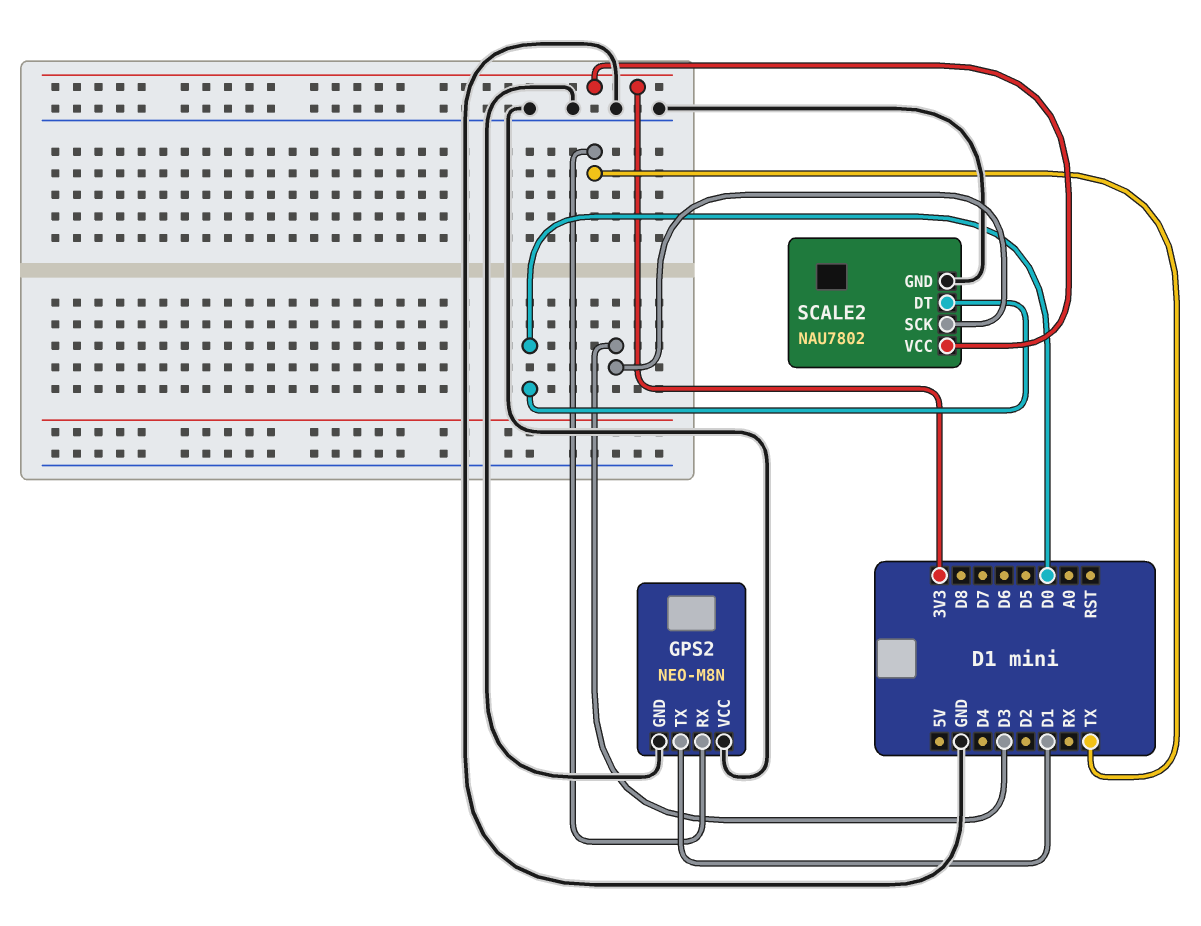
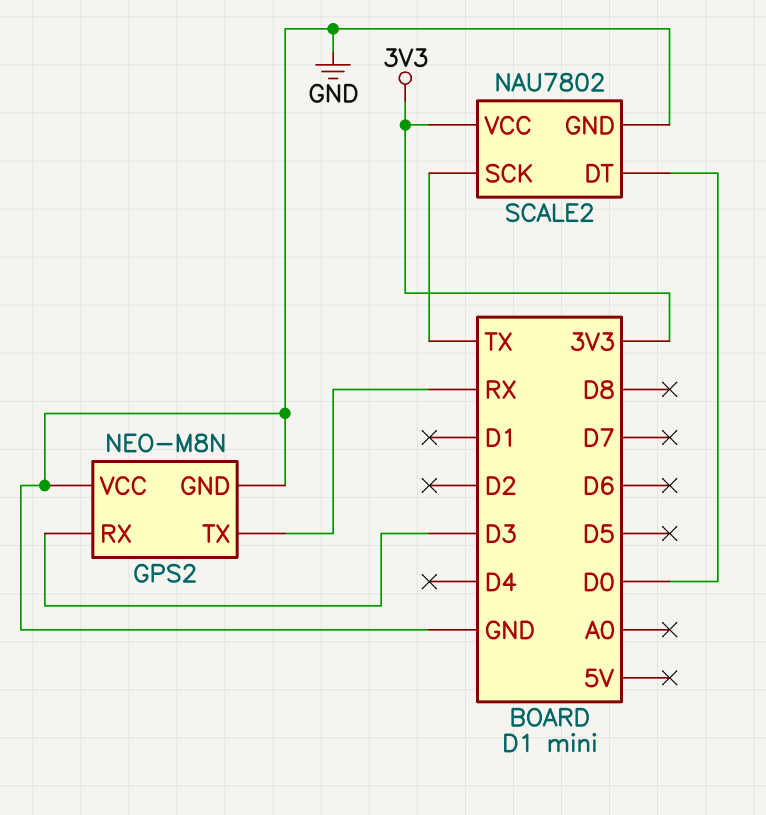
GPS2 pin RX: TX -> D3
GPS2 pin TX: D1 -> RX
SCALE2 pin SCK: D3 -> TX

